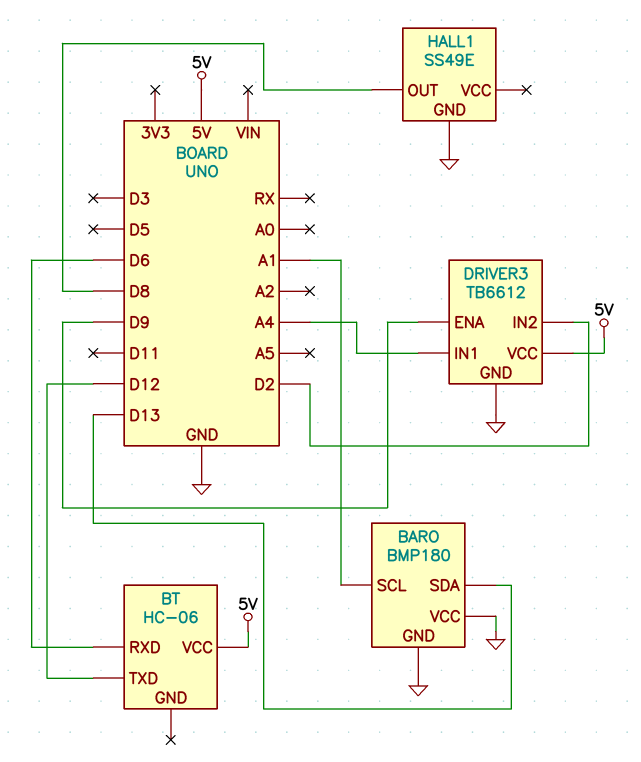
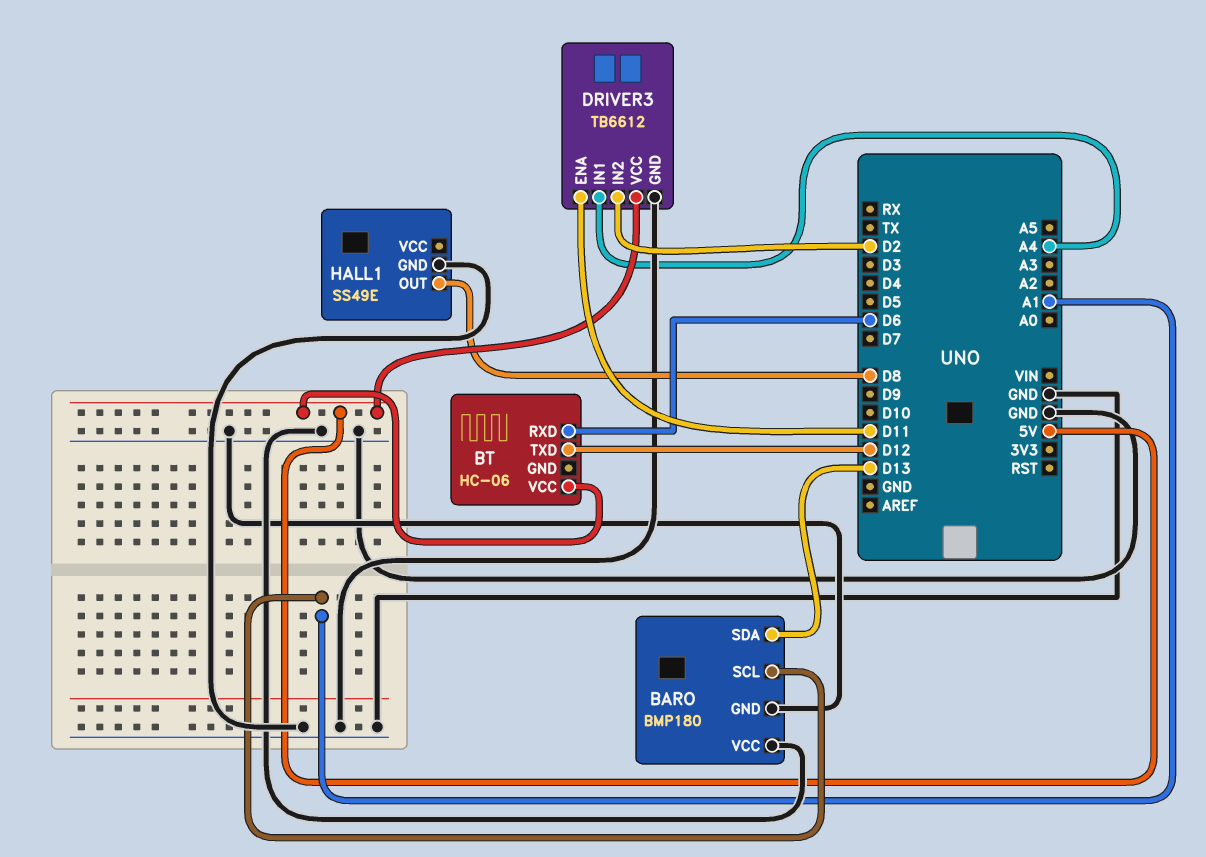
DRIVER3 pin ENA: D9 -> D11

